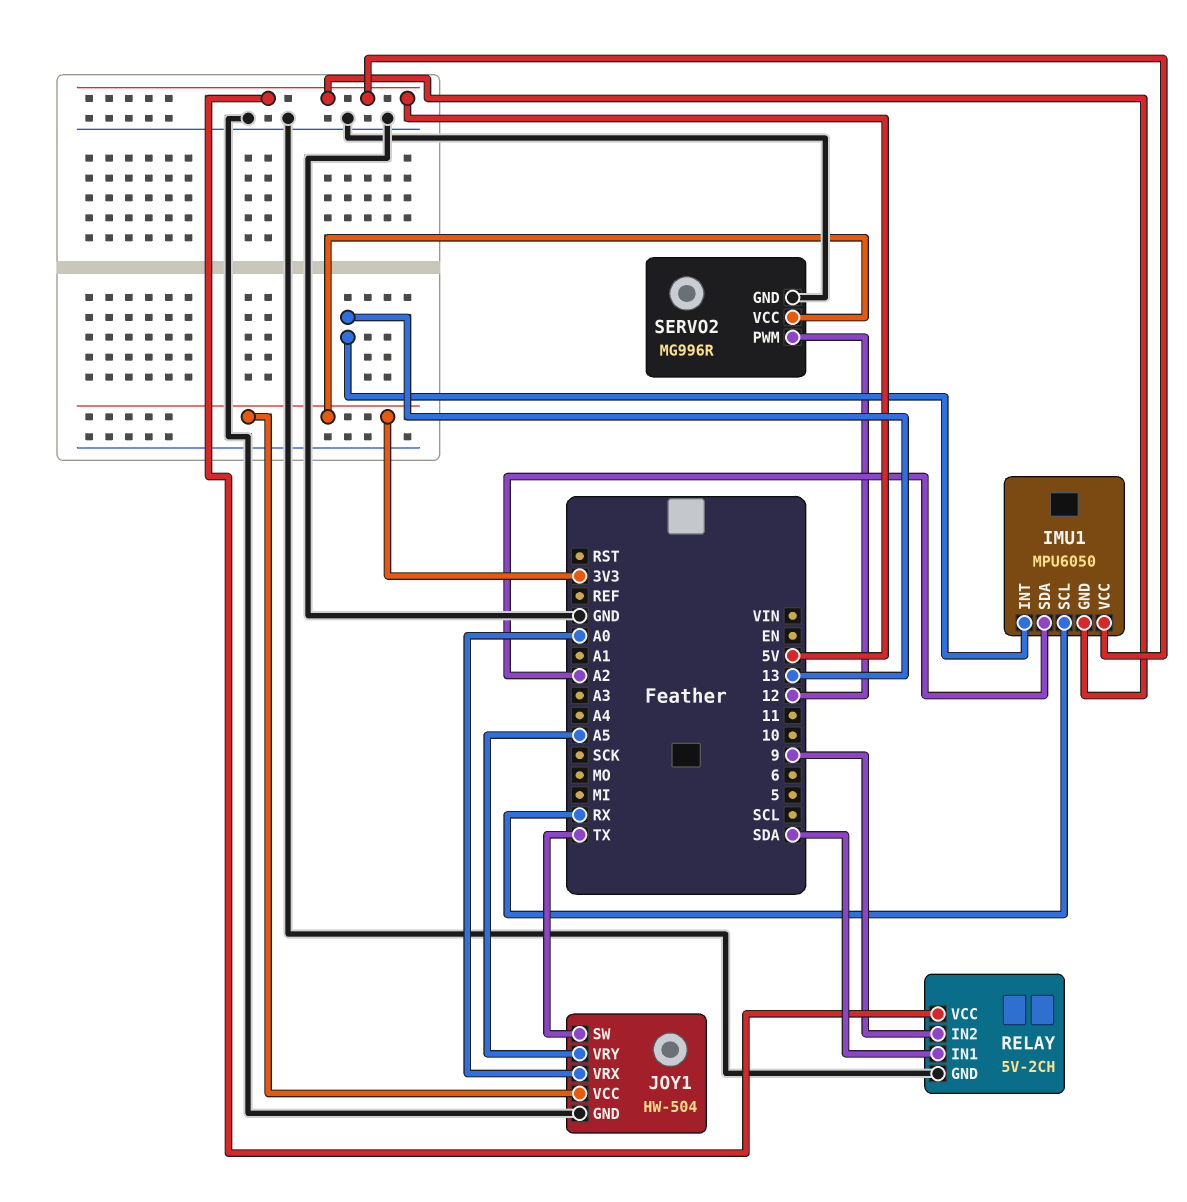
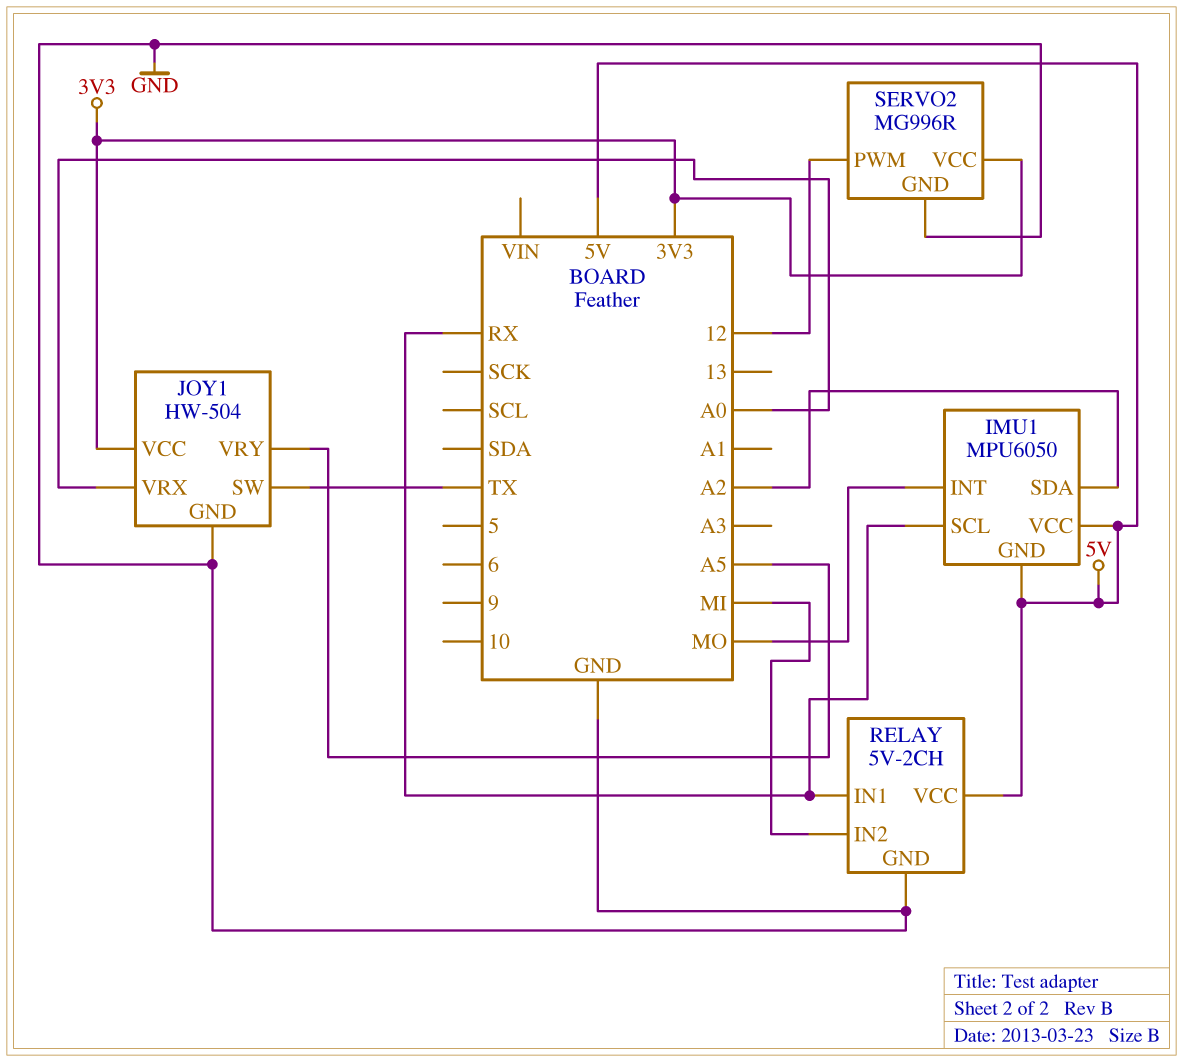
IMU1 pin INT: 13 -> MO
RELAY pin IN1: SDA -> RX
RELAY pin IN2: 9 -> MI

